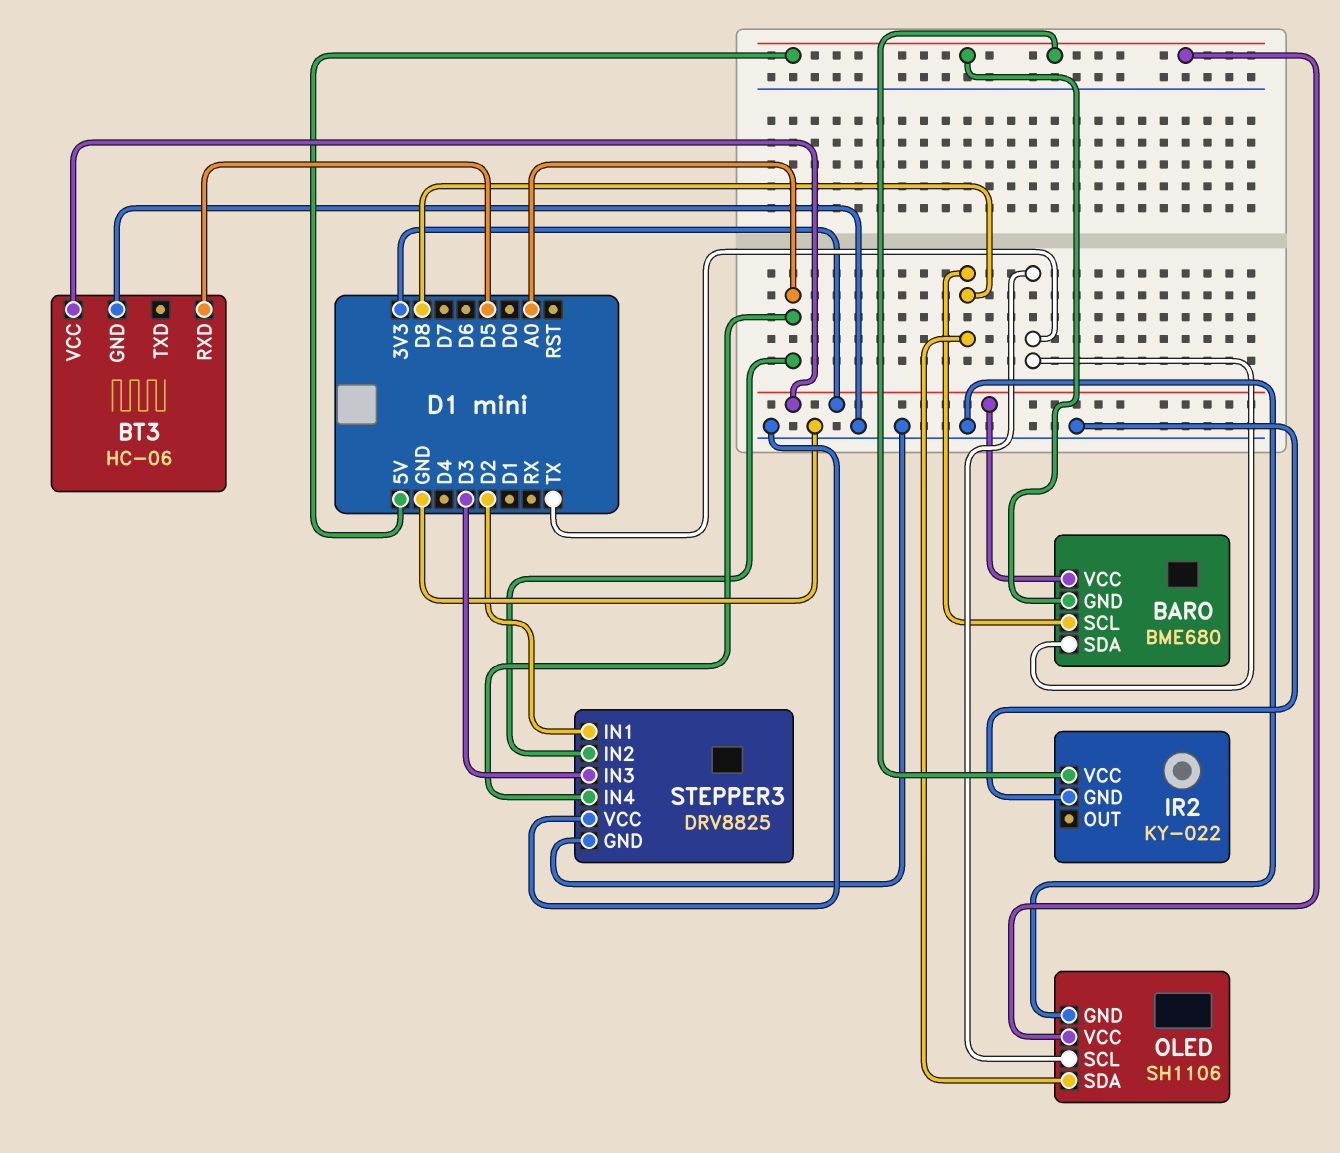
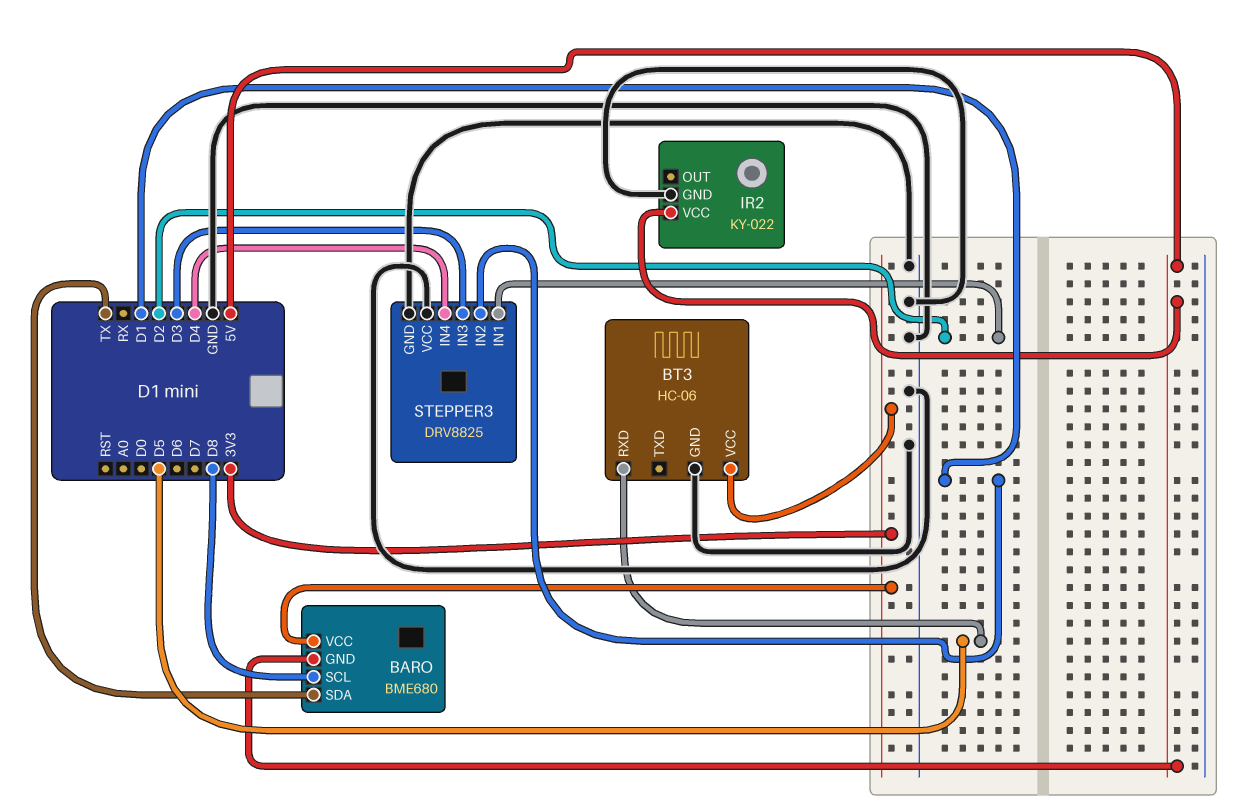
OLED: SH1106 -> none
OLED pin GND: GND -> none
OLED pin SCL: TX -> none
OLED pin SDA: D8 -> none
OLED pin VCC: 5V -> none
STEPPER3 pin IN2: A0 -> D1
STEPPER3 pin IN4: A0 -> D4

